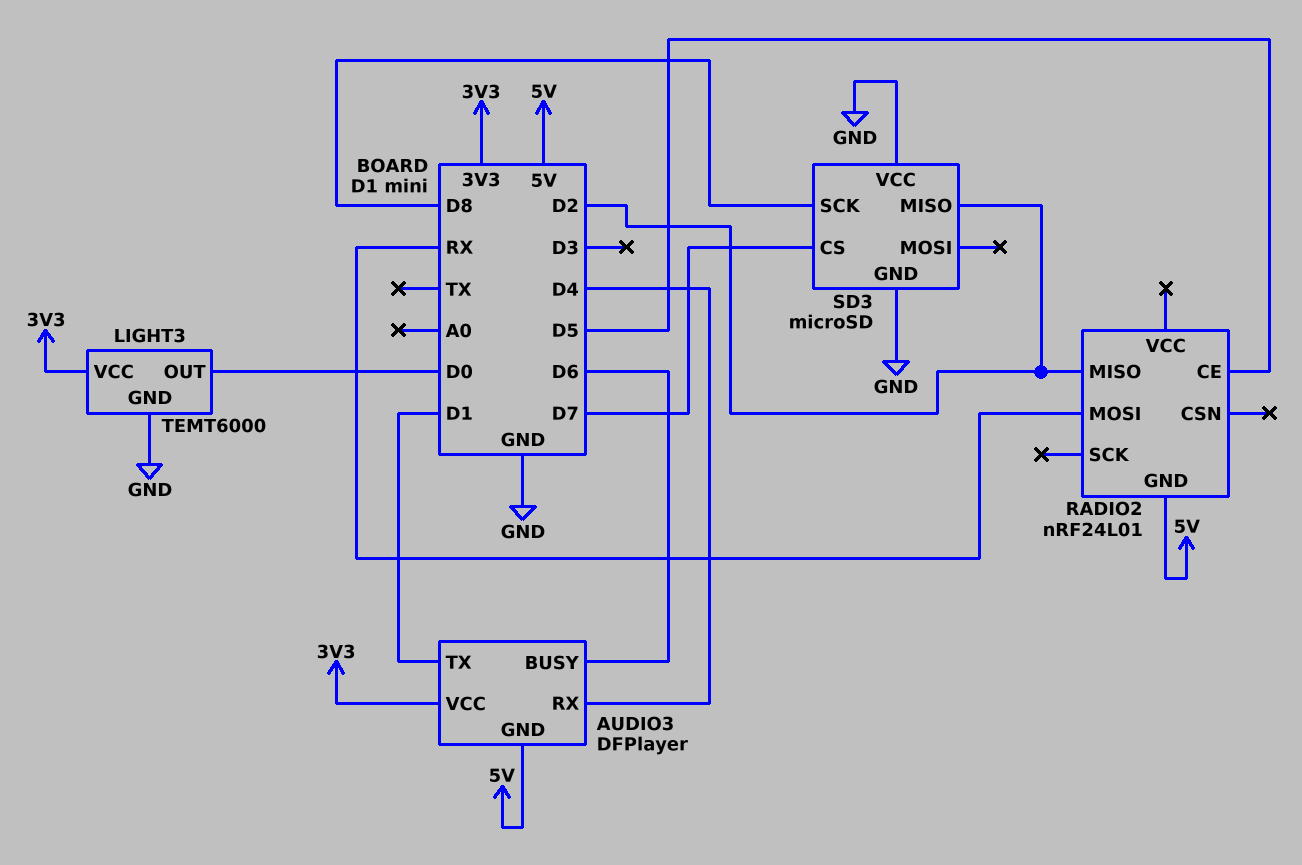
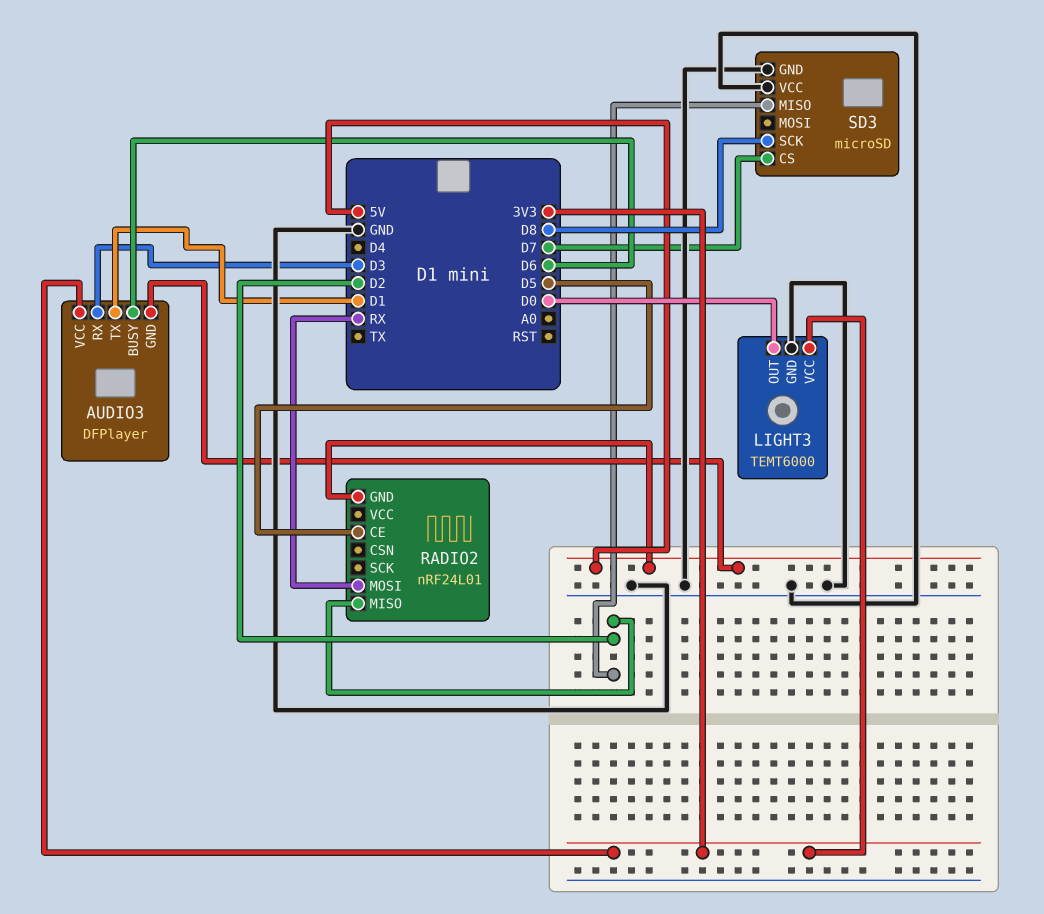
AUDIO3 pin RX: D4 -> D3

